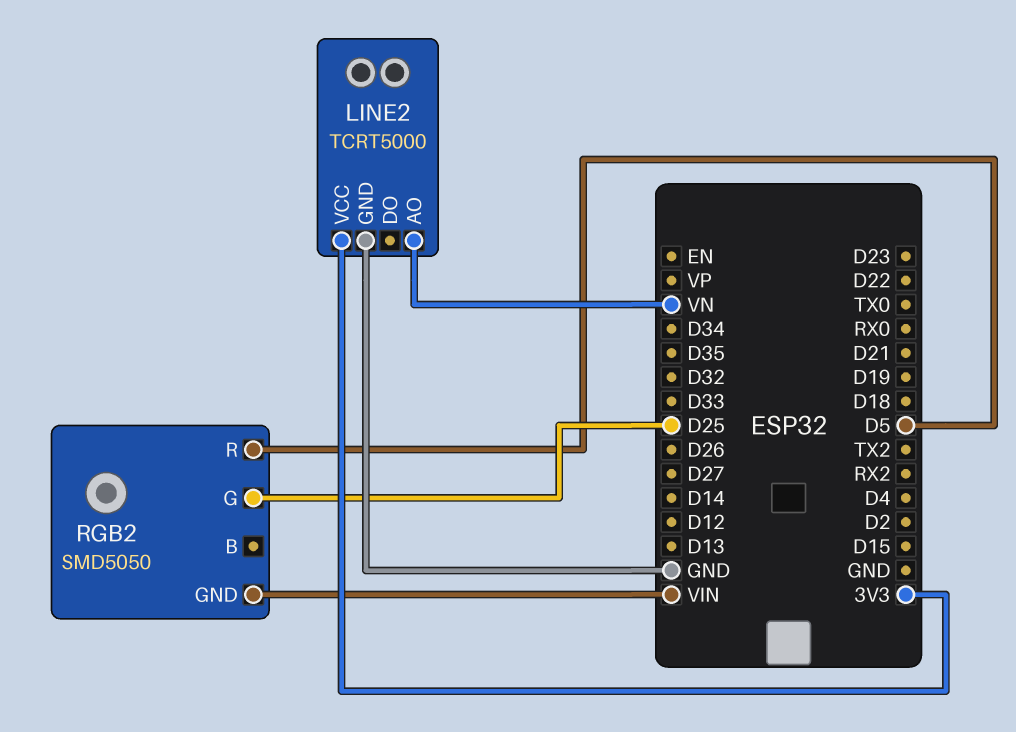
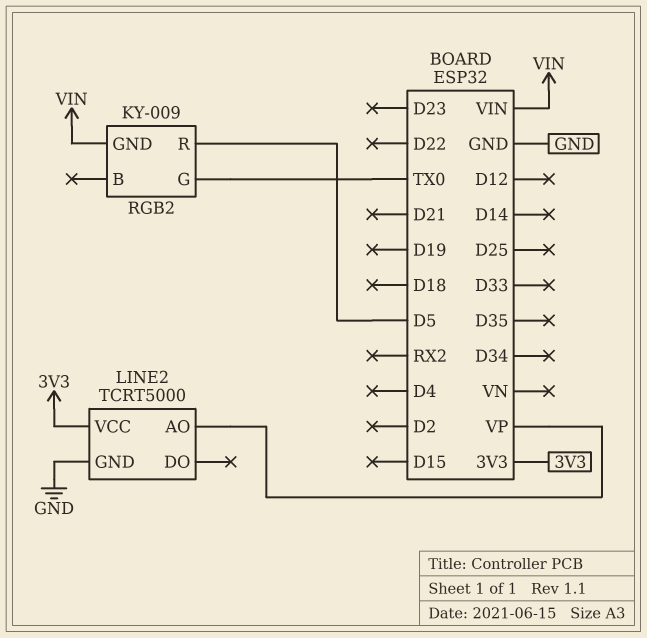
LINE2 pin AO: VN -> VP
RGB2: SMD5050 -> KY-009
RGB2 pin G: D25 -> TX0

